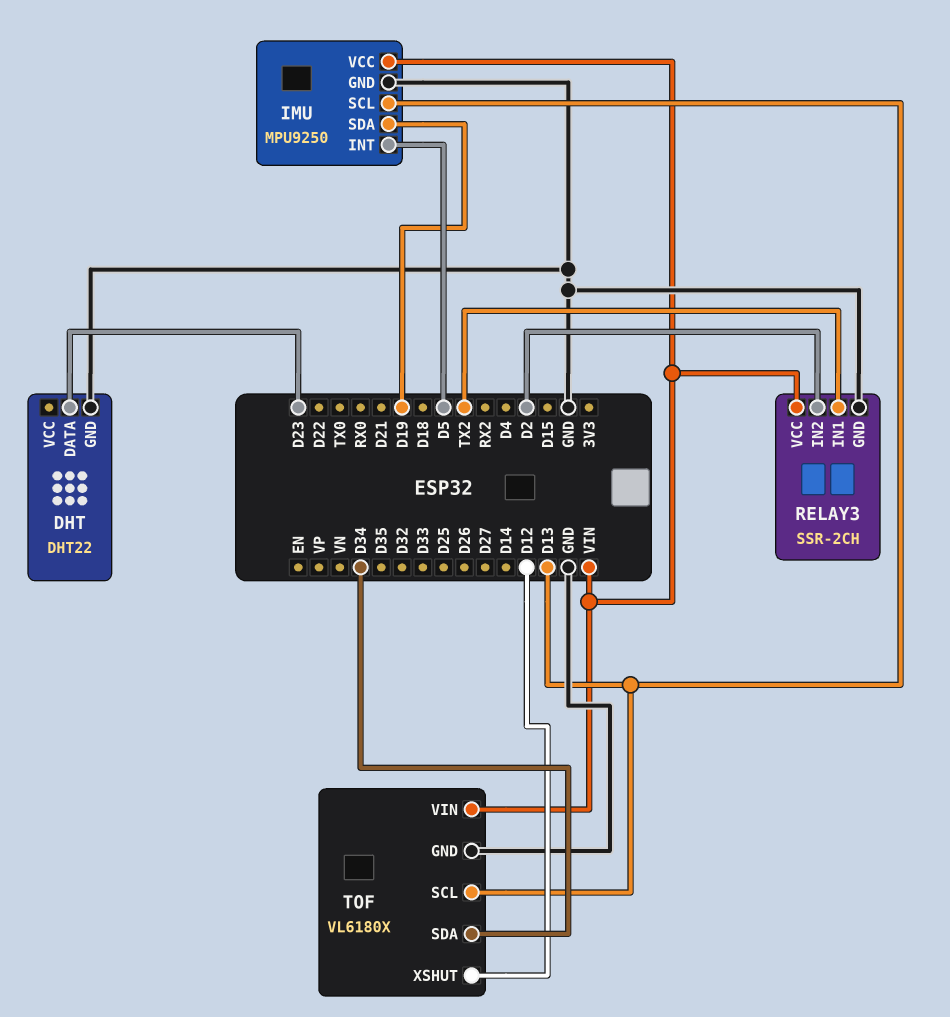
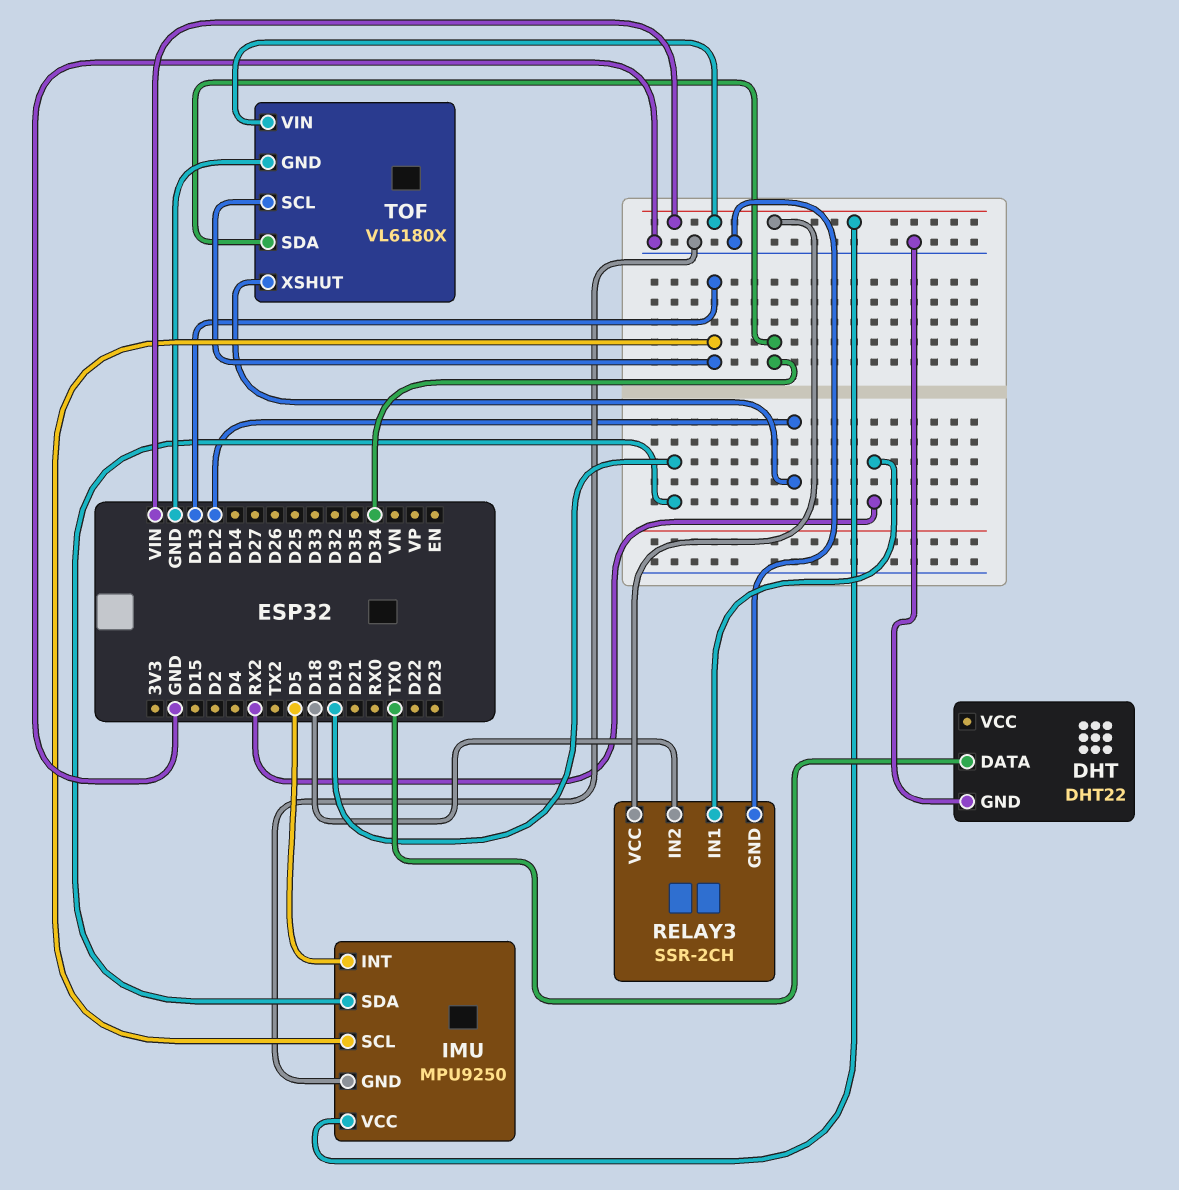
DHT pin DATA: D23 -> TX0
RELAY3 pin IN1: TX2 -> RX2
RELAY3 pin IN2: D2 -> D18

